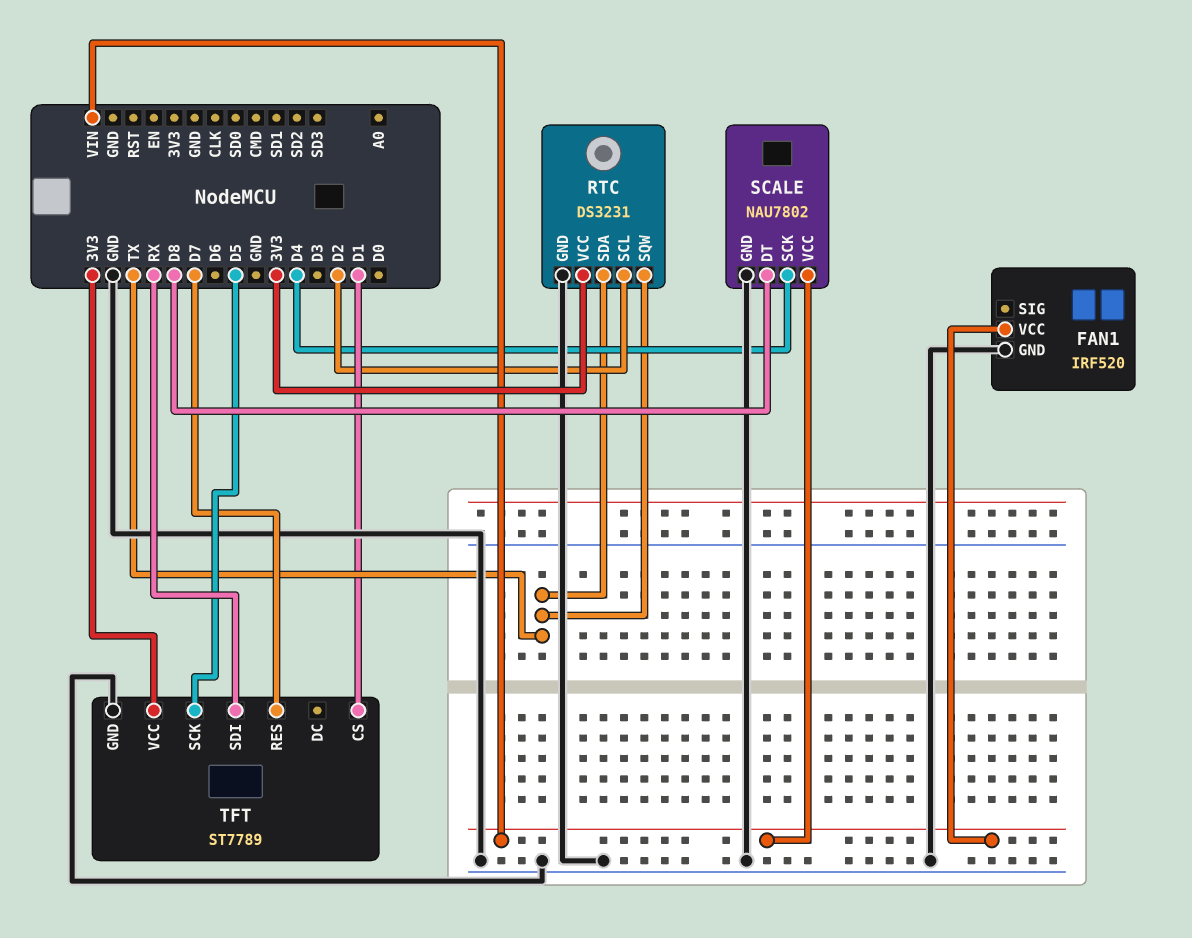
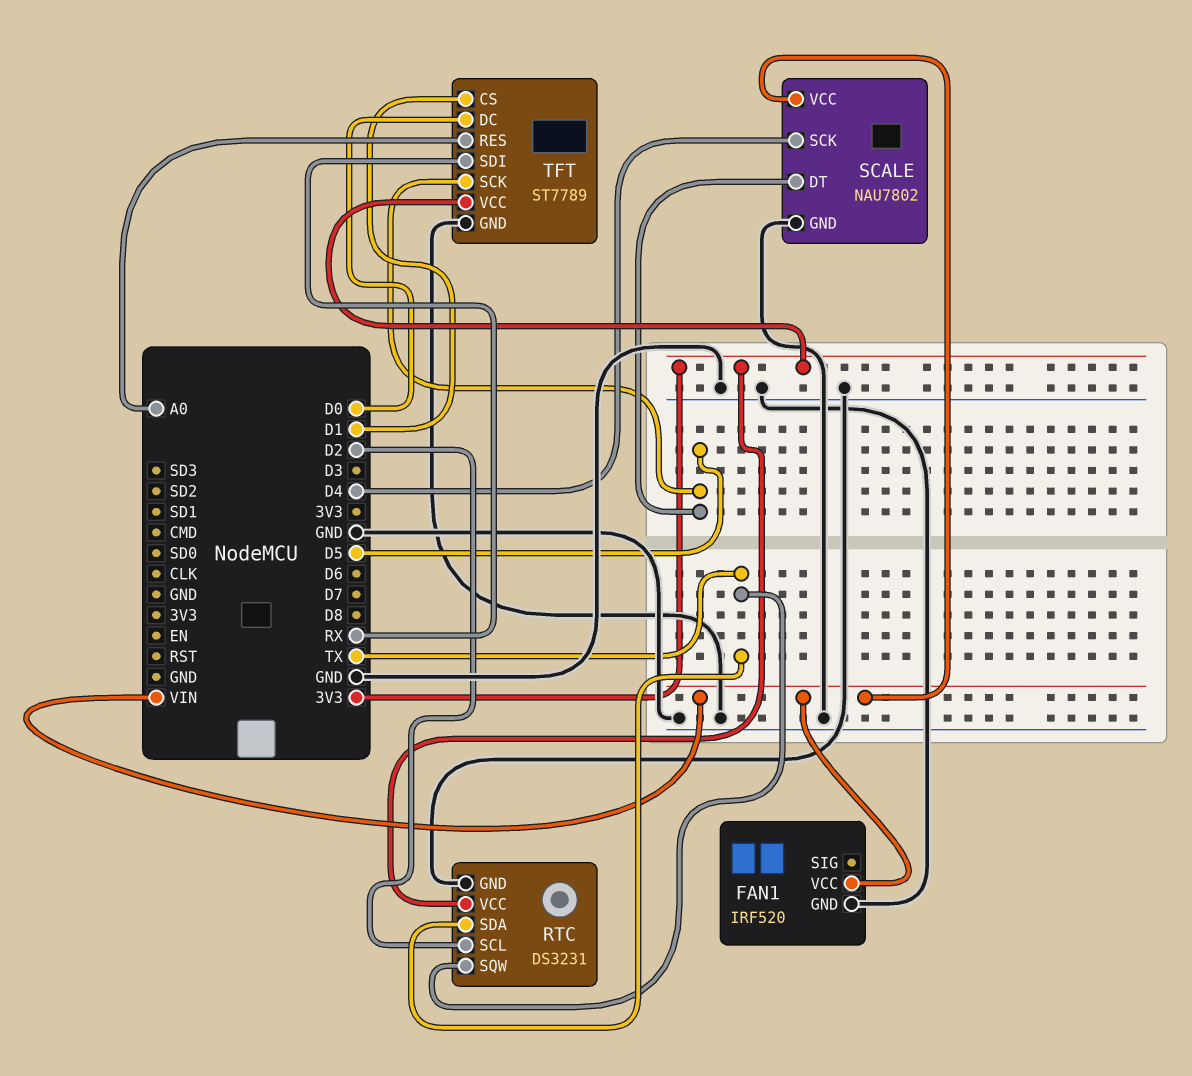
SCALE pin DT: D8 -> D5
TFT pin DC: none -> D0
TFT pin RES: D7 -> A0

